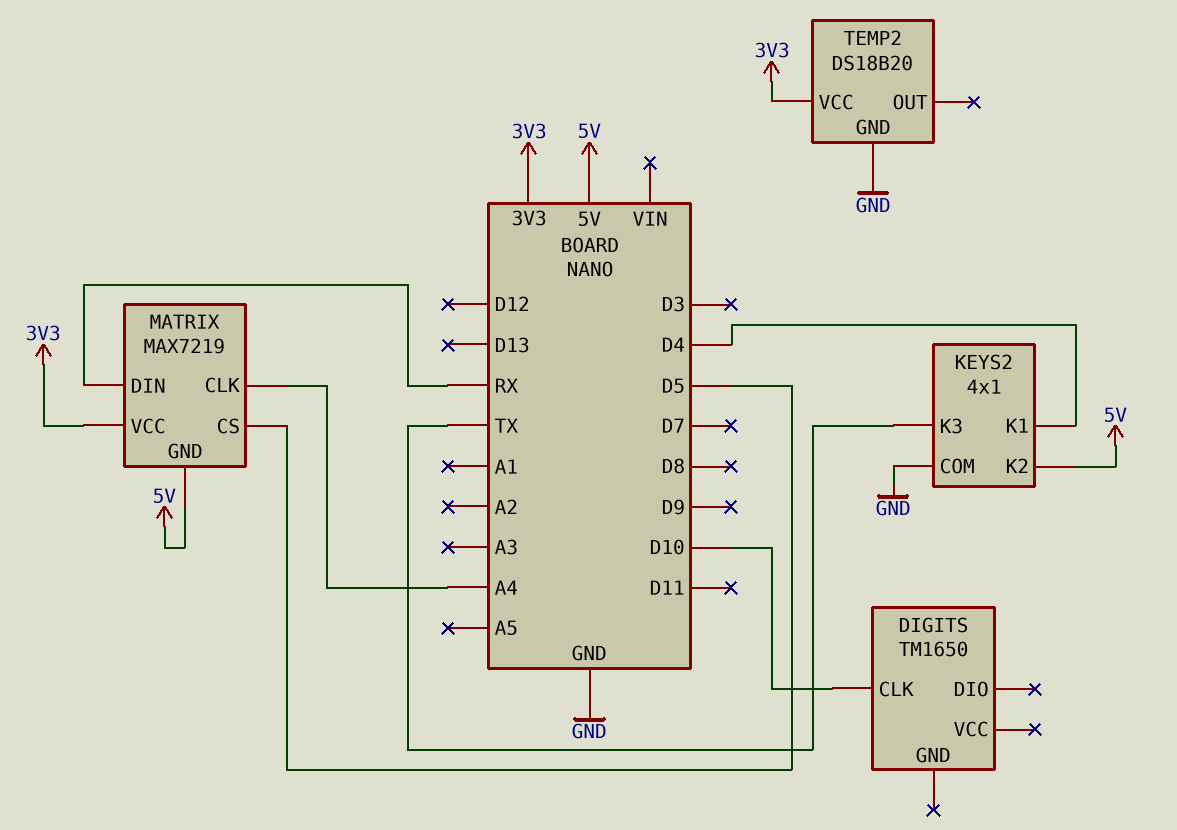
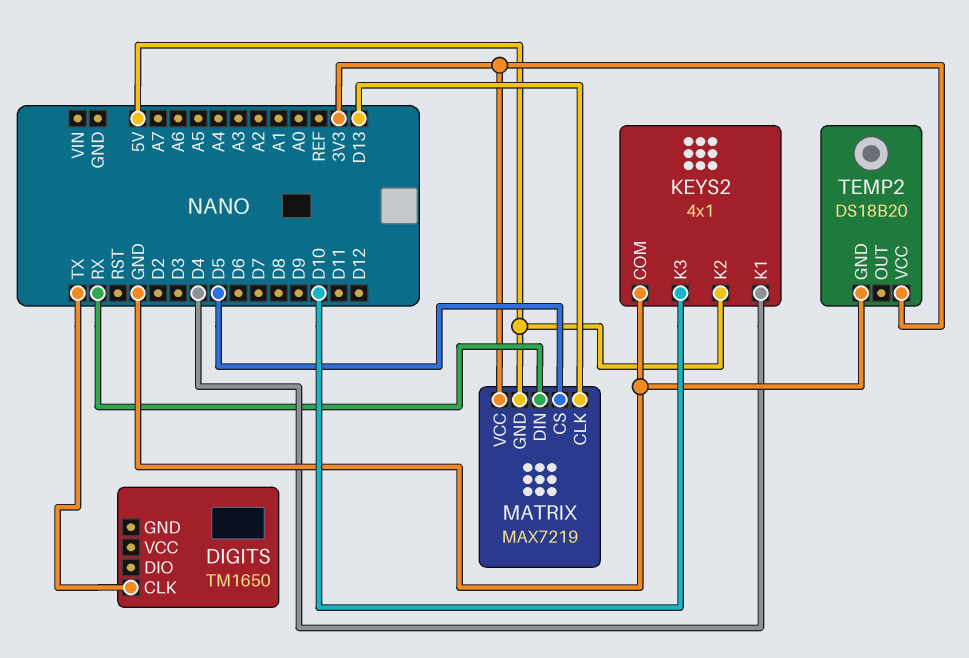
DIGITS pin CLK: D10 -> TX
KEYS2 pin K3: TX -> D10
MATRIX pin CLK: A4 -> D13

